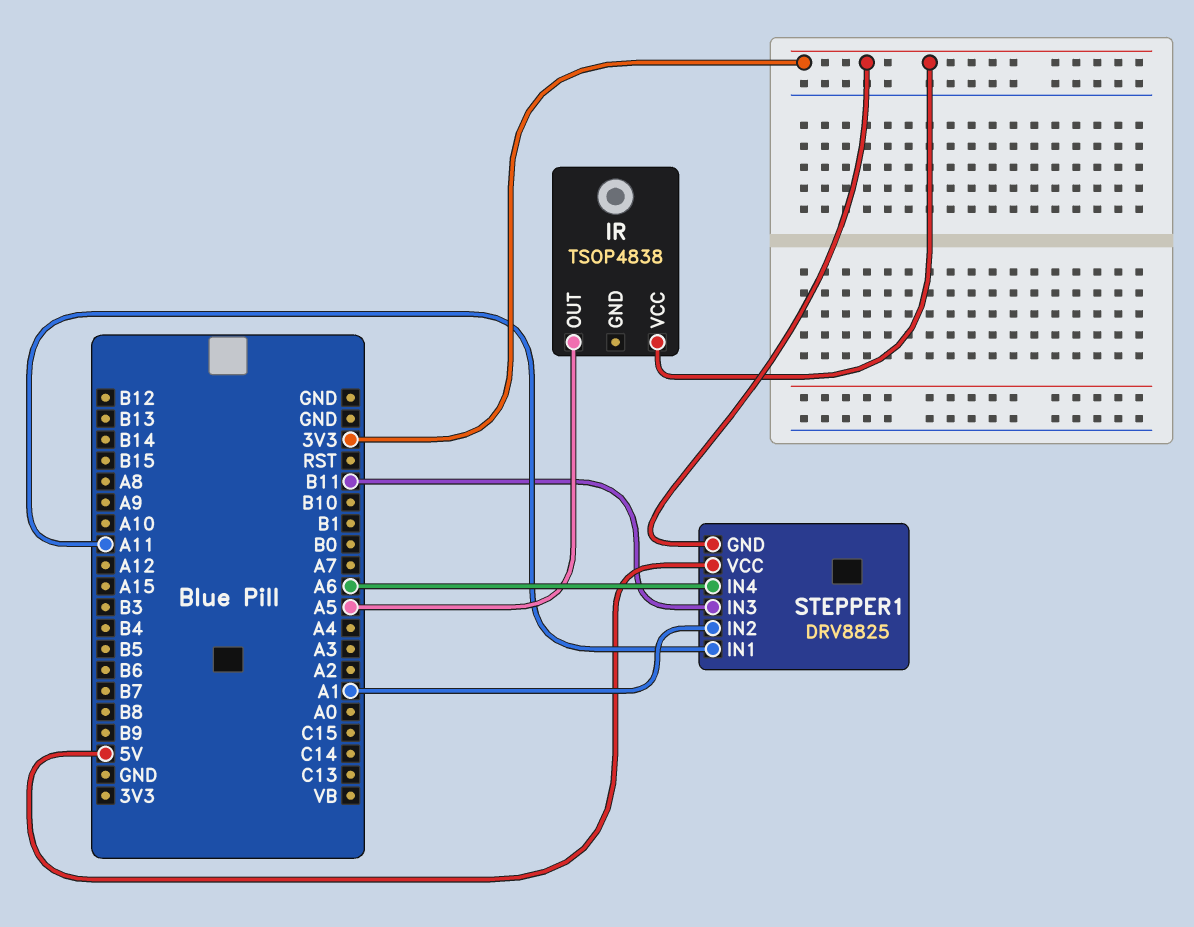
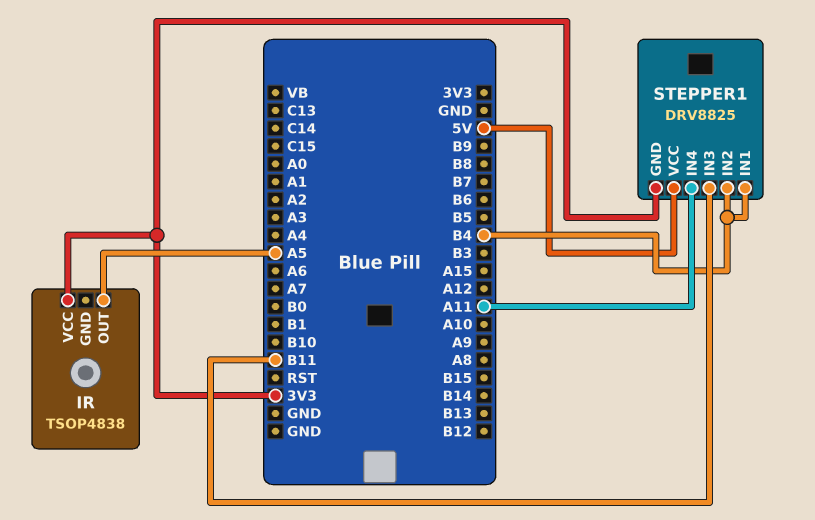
STEPPER1 pin IN1: A11 -> B4
STEPPER1 pin IN2: A1 -> B4
STEPPER1 pin IN4: A6 -> A11

